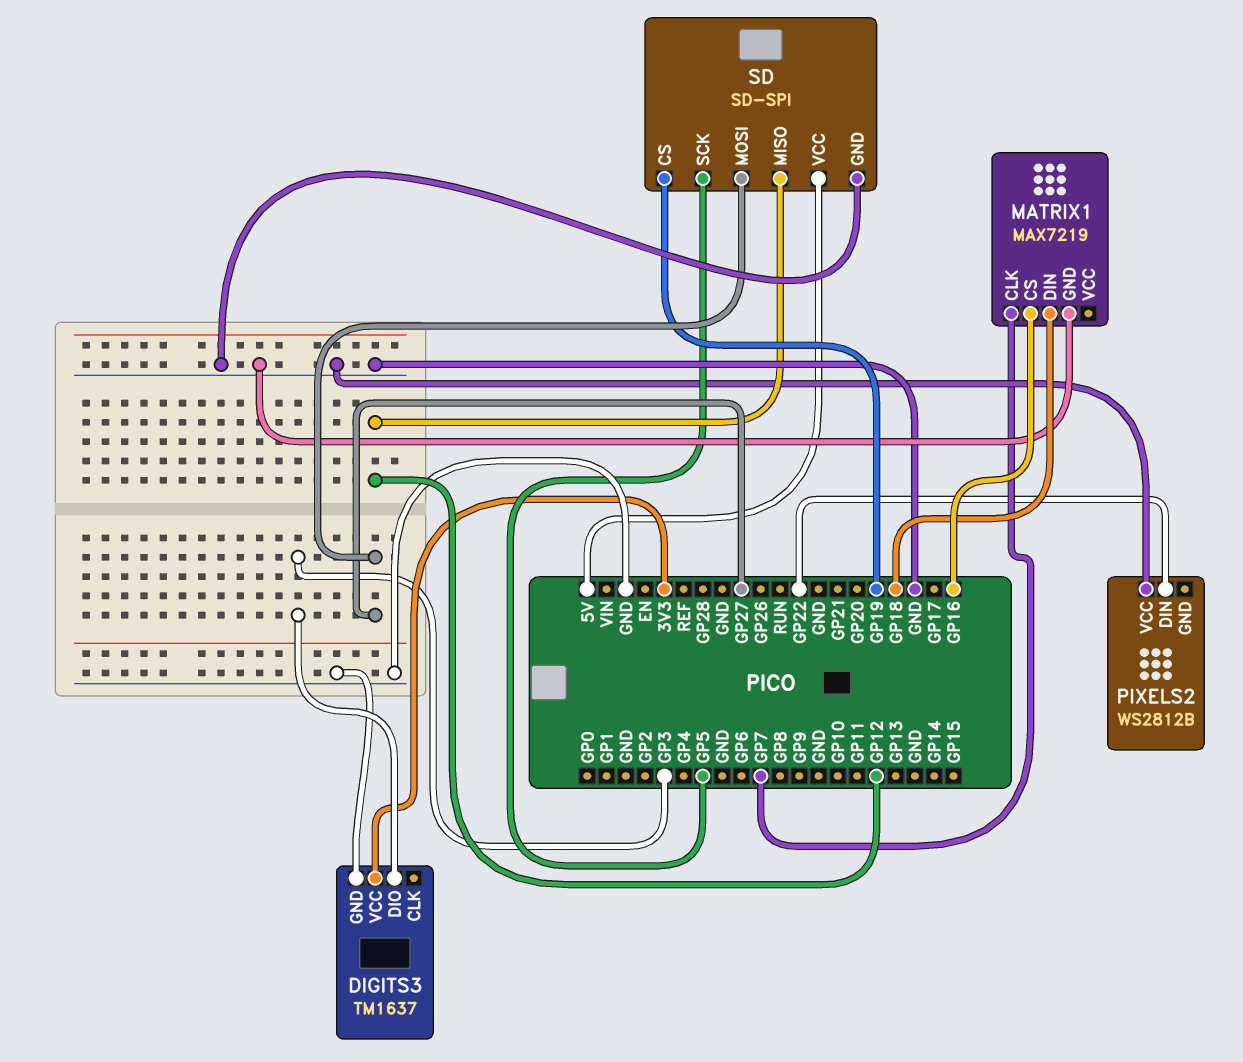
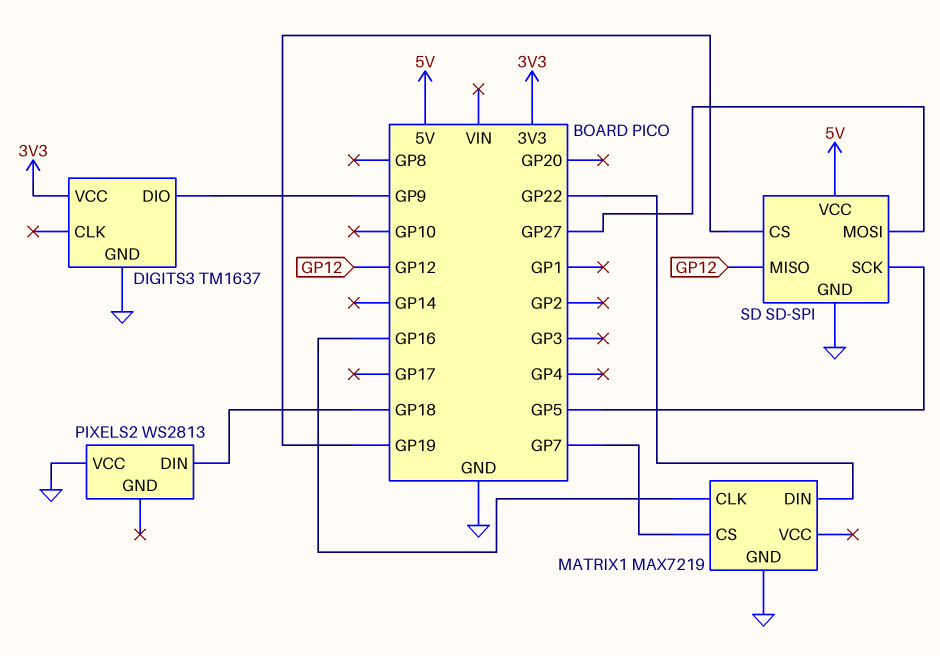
DIGITS3 pin DIO: GP3 -> GP9
MATRIX1 pin CLK: GP7 -> GP16
MATRIX1 pin CS: GP16 -> GP7
MATRIX1 pin DIN: GP18 -> GP22
PIXELS2: WS2812B -> WS2813
PIXELS2 pin DIN: GP22 -> GP18

